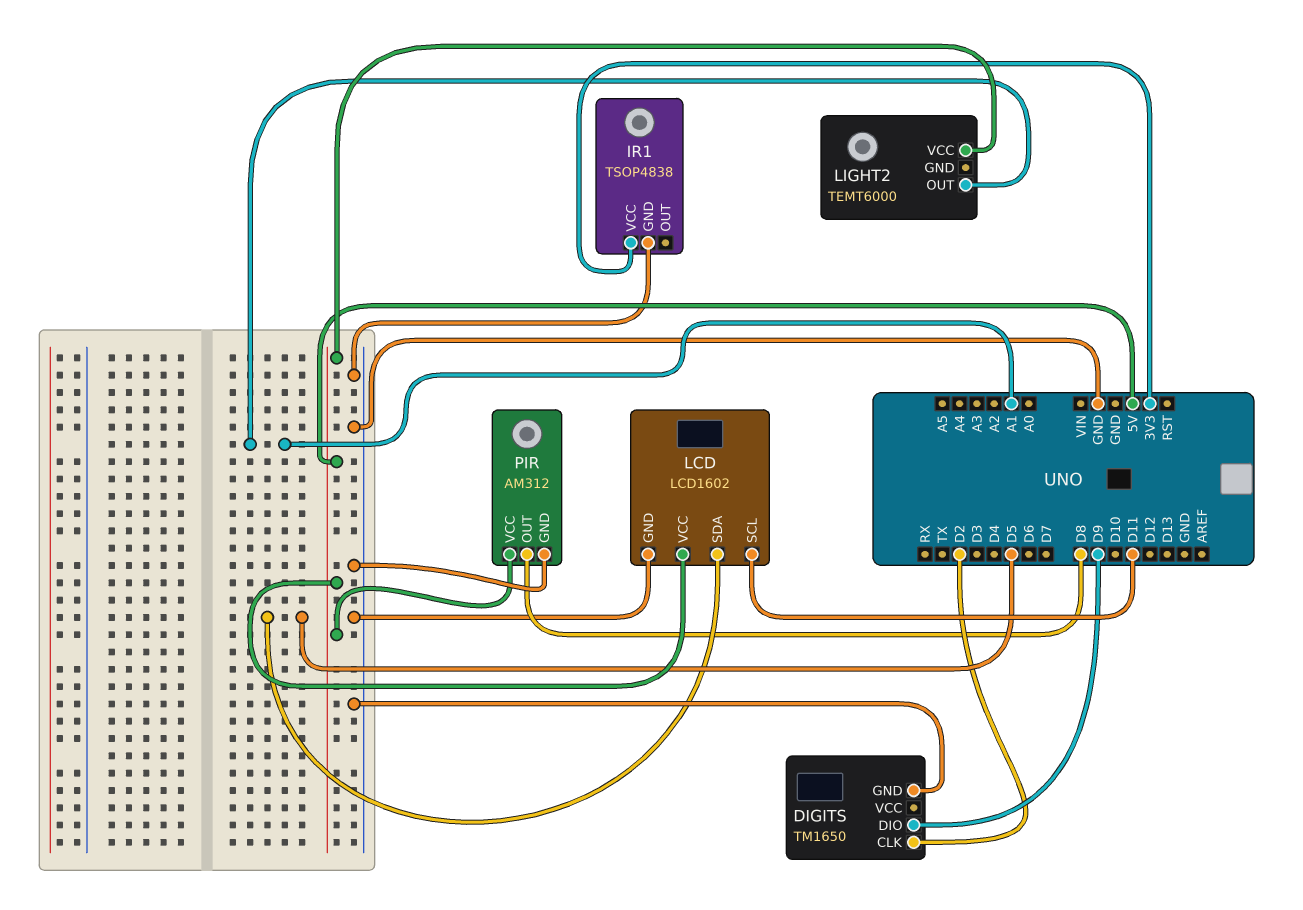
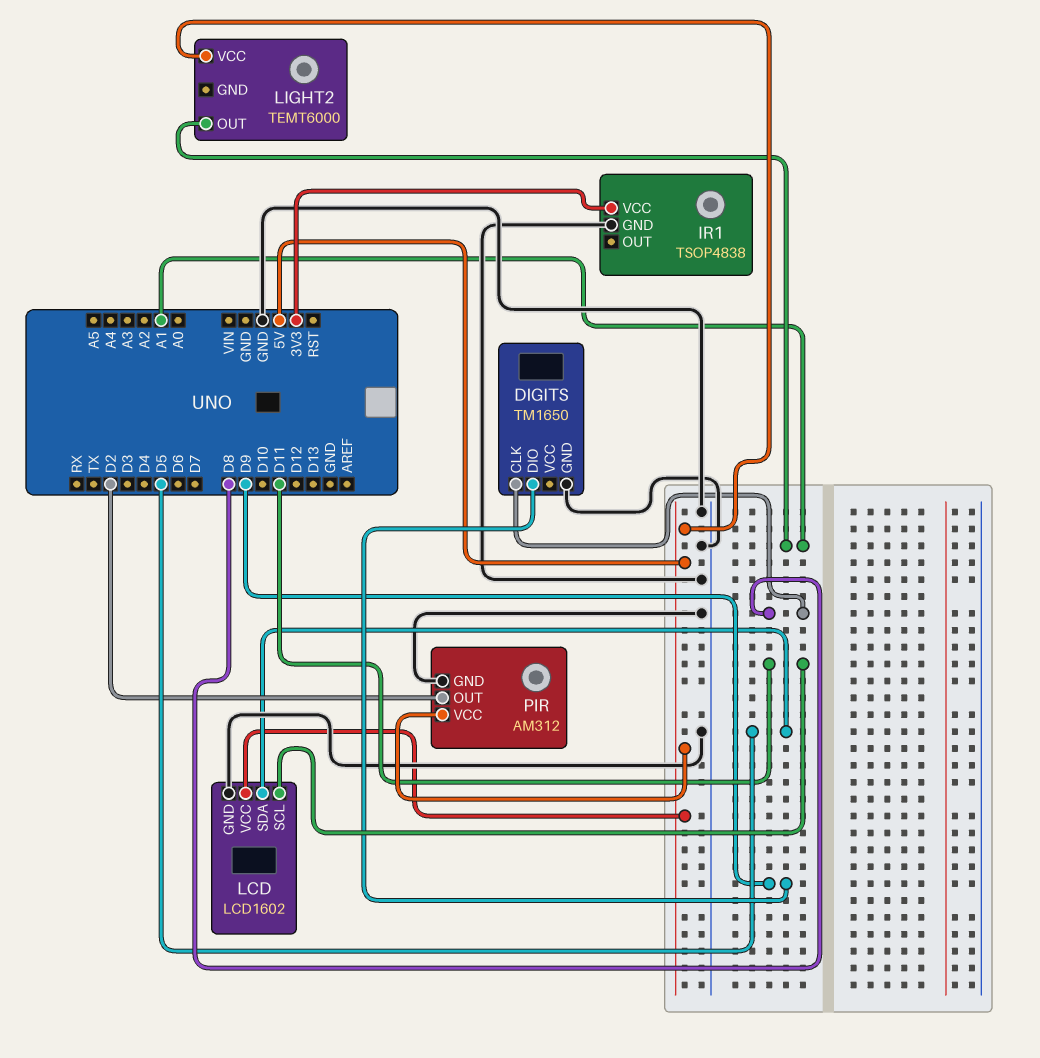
DIGITS pin CLK: D2 -> D8
PIR pin OUT: D8 -> D2

